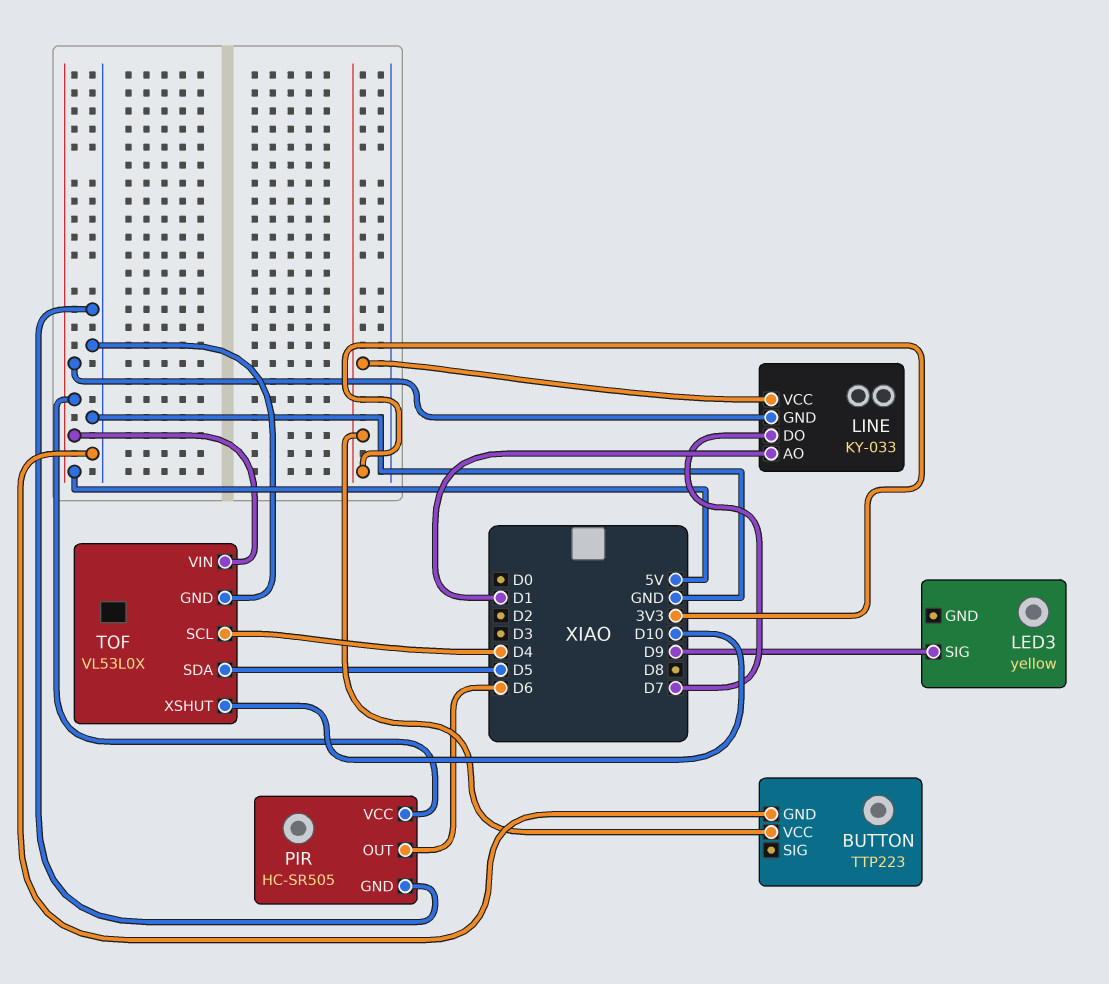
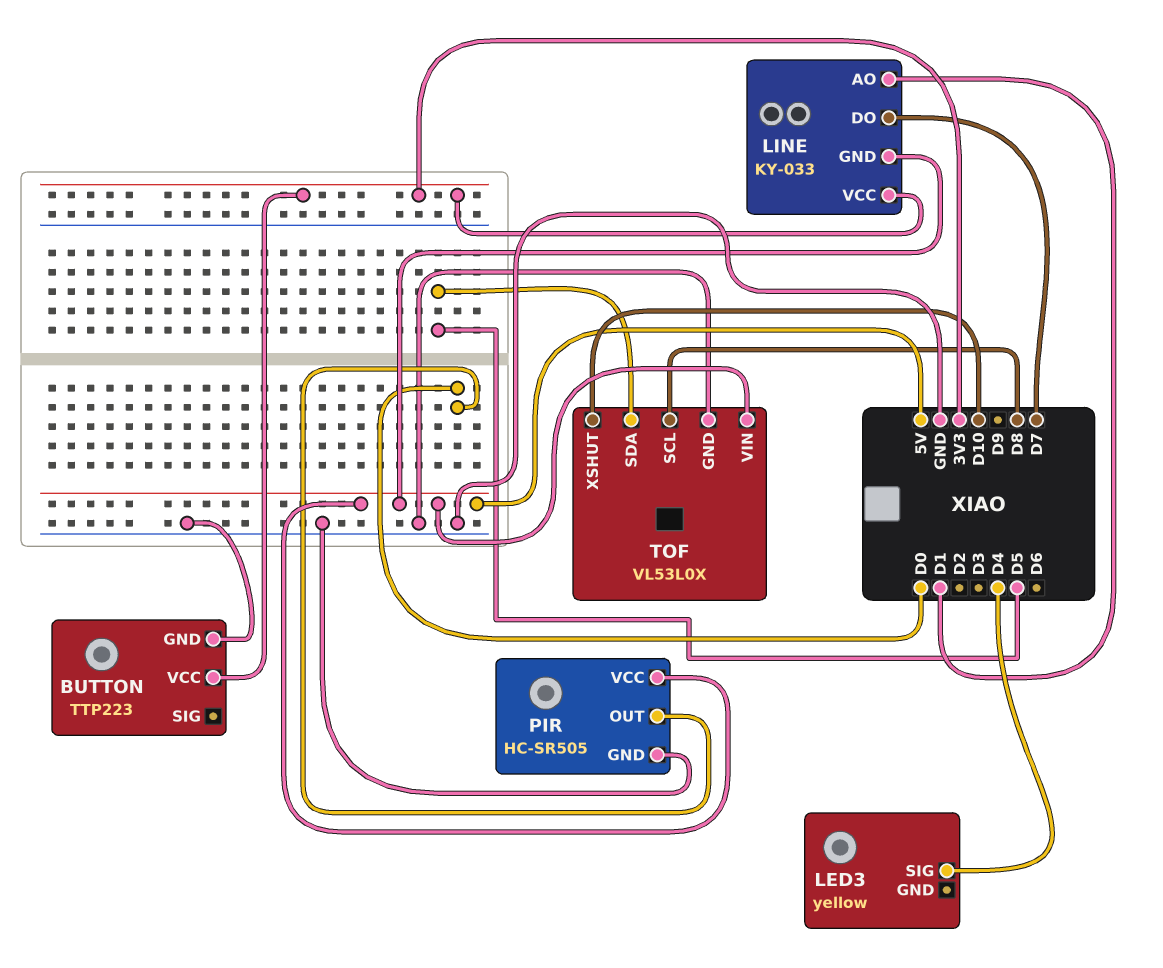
LED3 pin SIG: D9 -> D4
PIR pin OUT: D6 -> D0
TOF pin SCL: D4 -> D8

